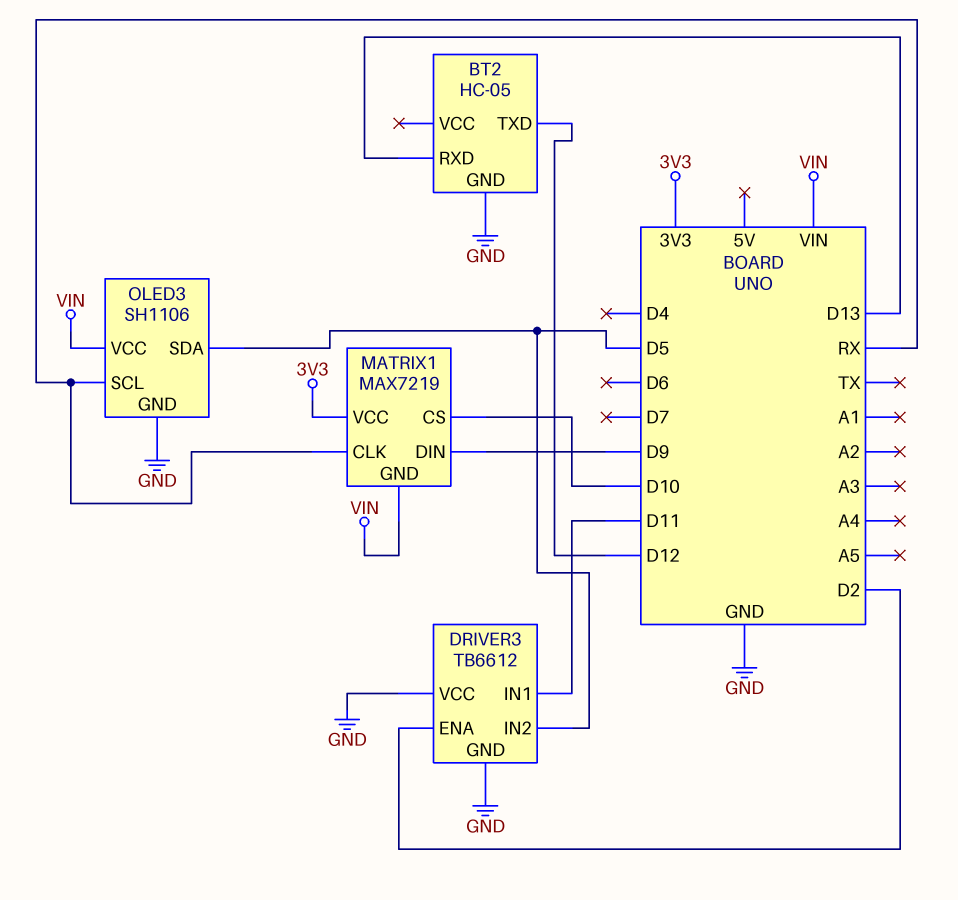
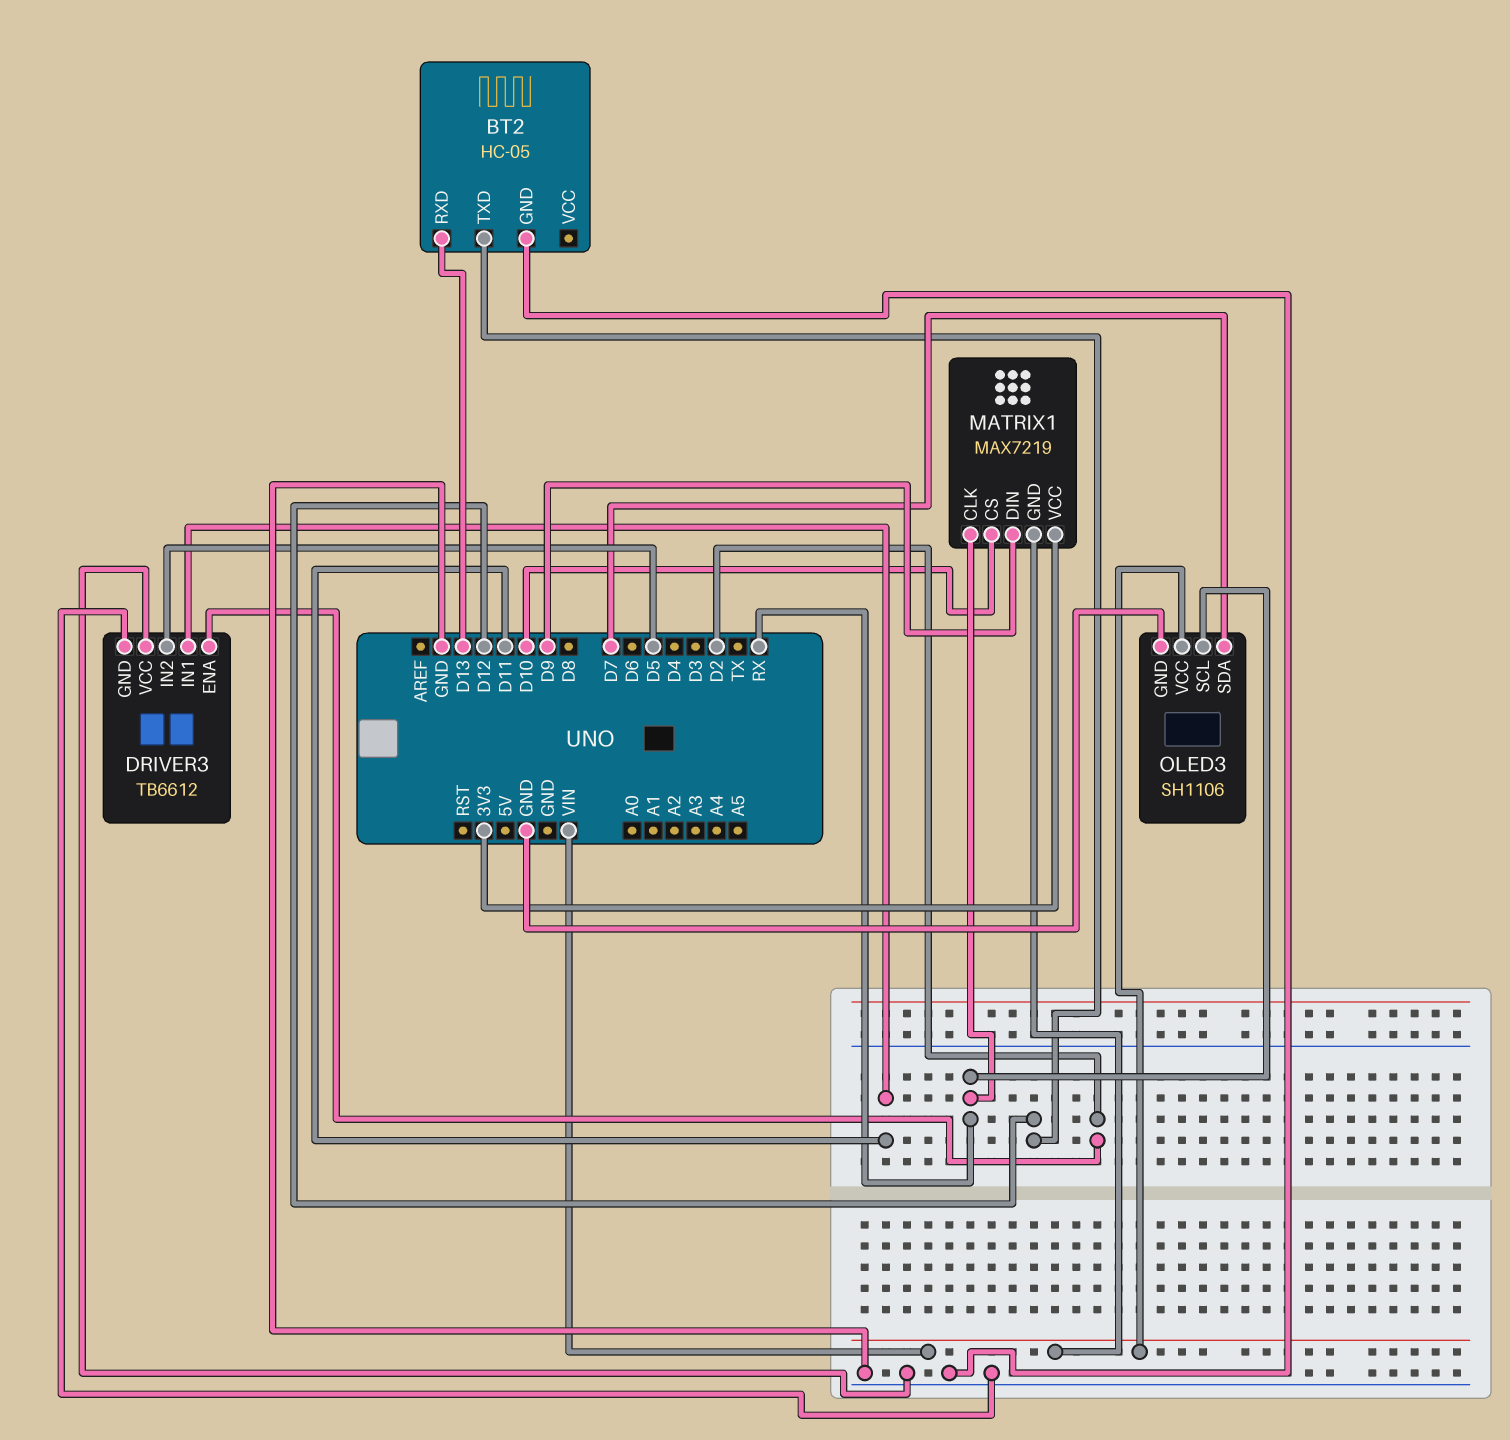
OLED3 pin SDA: D5 -> D7

